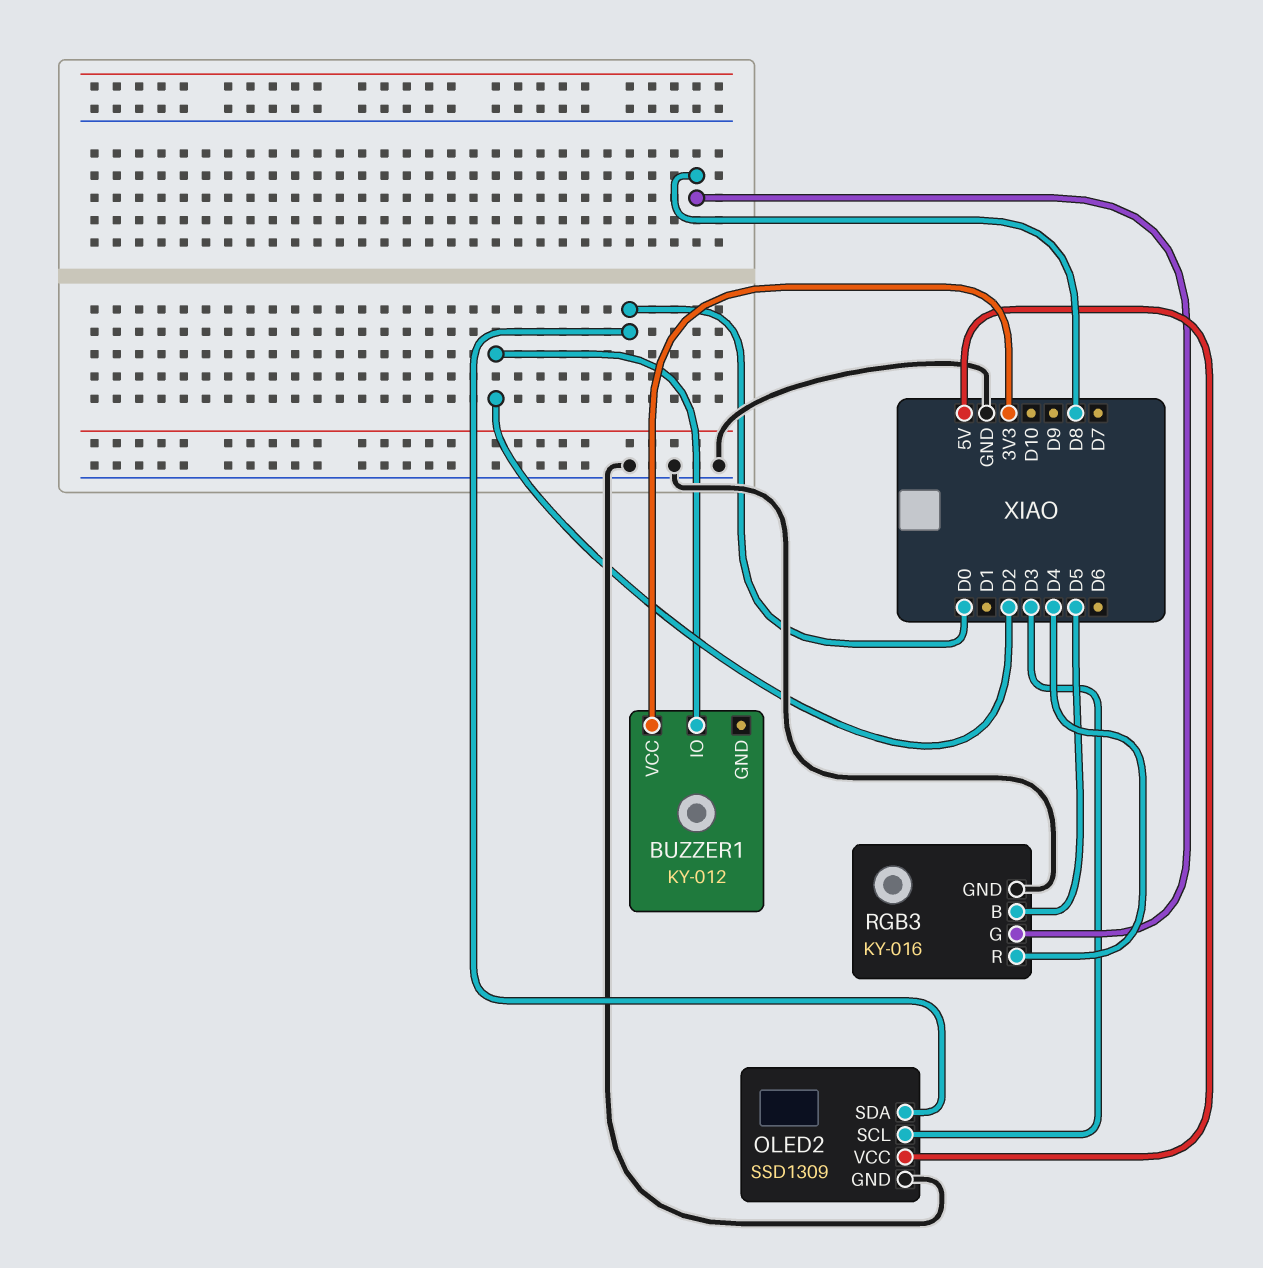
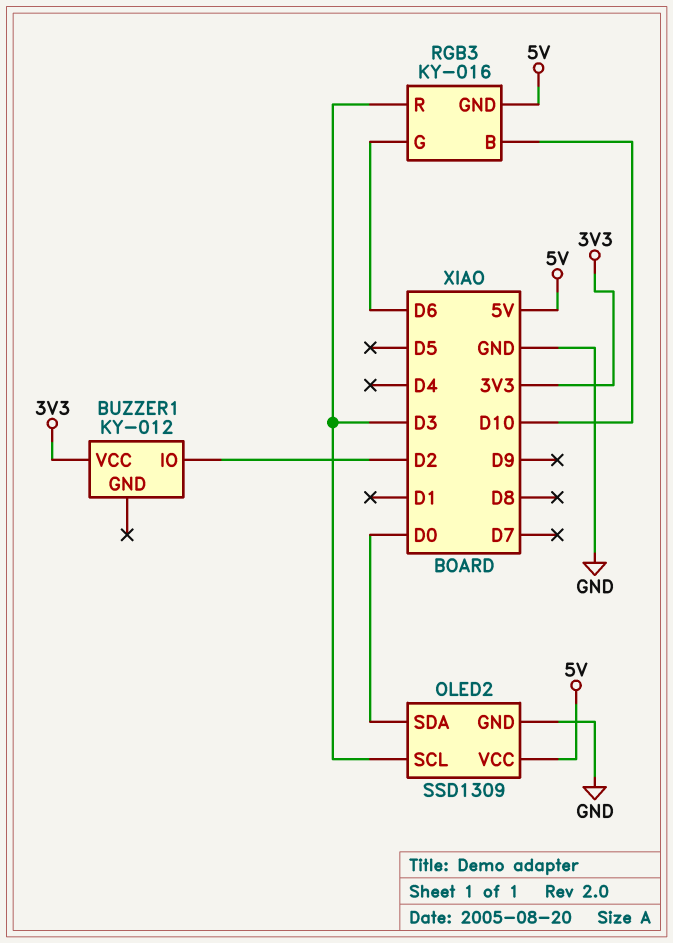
RGB3 pin B: D5 -> D10
RGB3 pin G: D8 -> D6
RGB3 pin GND: GND -> 5V
RGB3 pin R: D4 -> D3

